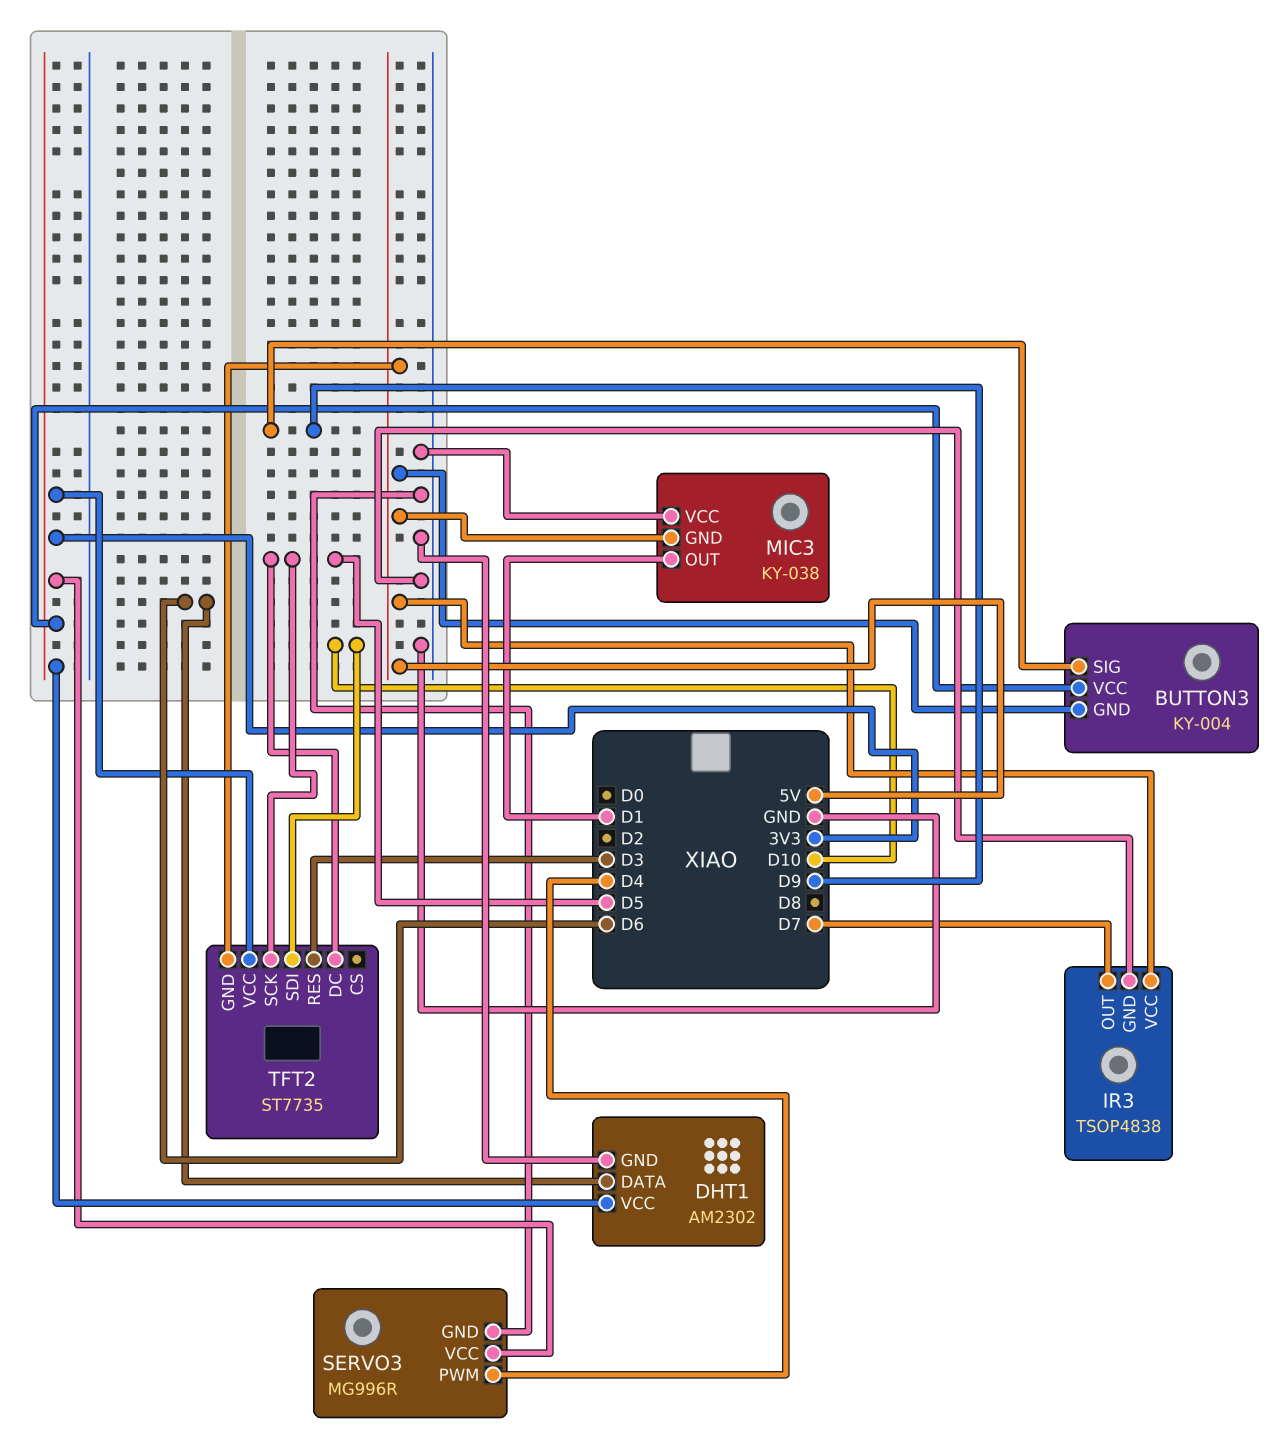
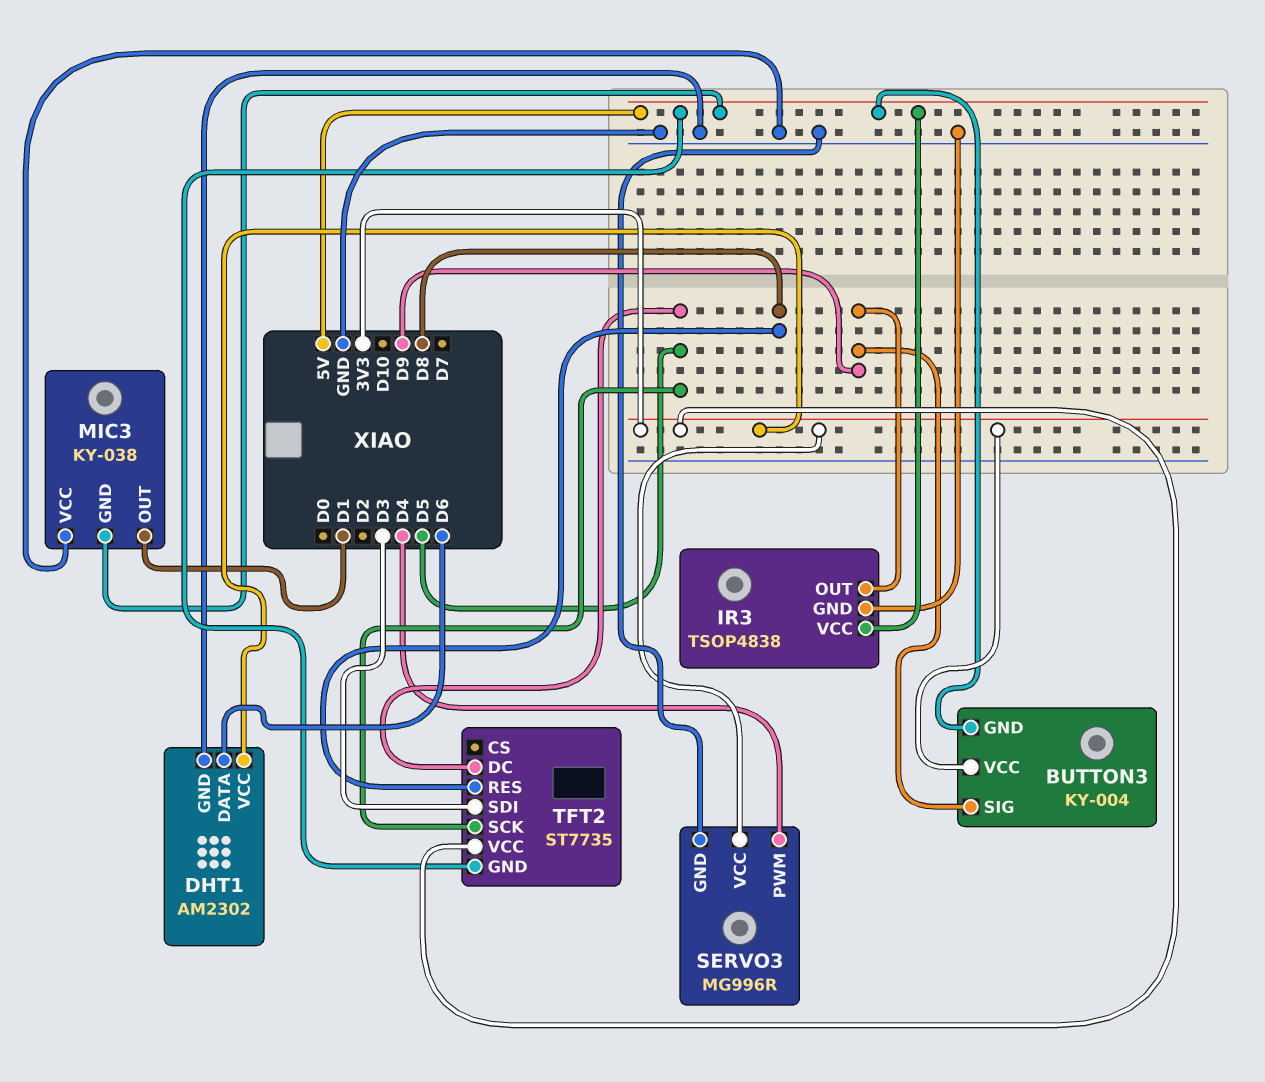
IR3 pin OUT: D7 -> D9
TFT2 pin RES: D3 -> D8
TFT2 pin SDI: D10 -> D3

